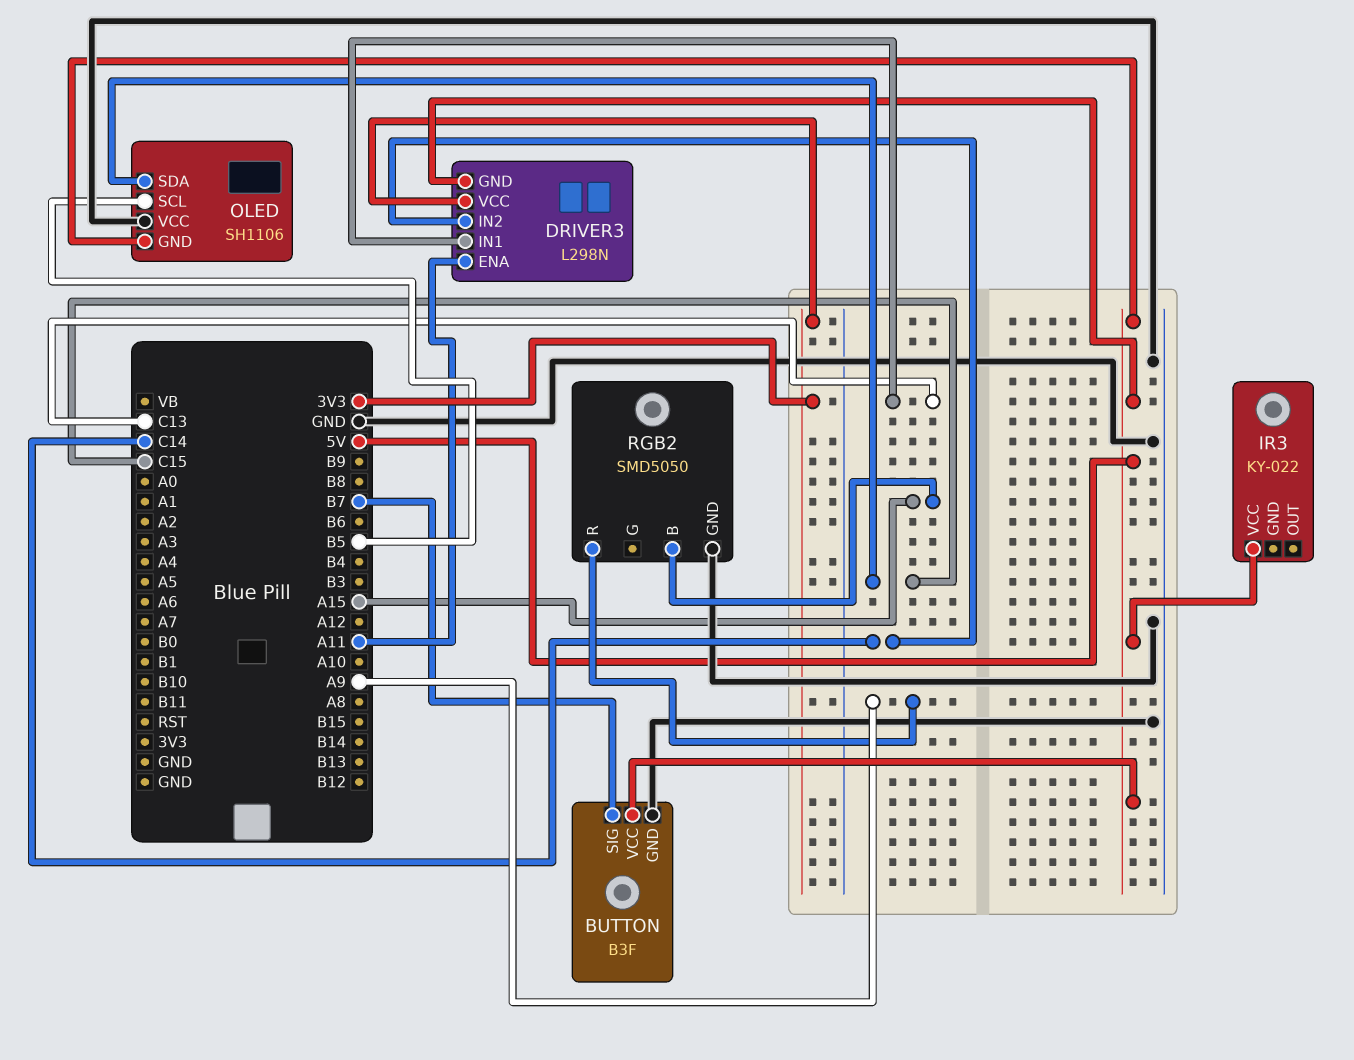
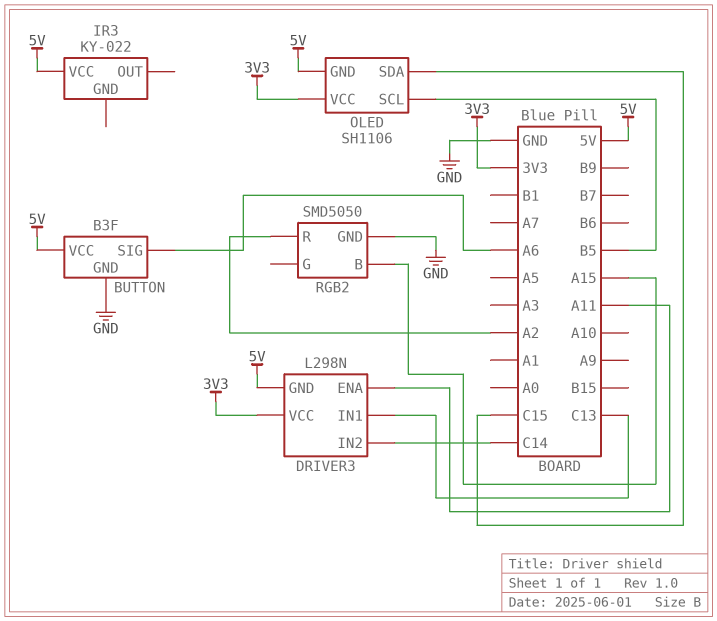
BUTTON pin SIG: B7 -> A6
OLED pin VCC: GND -> 3V3
RGB2 pin R: A9 -> A2

